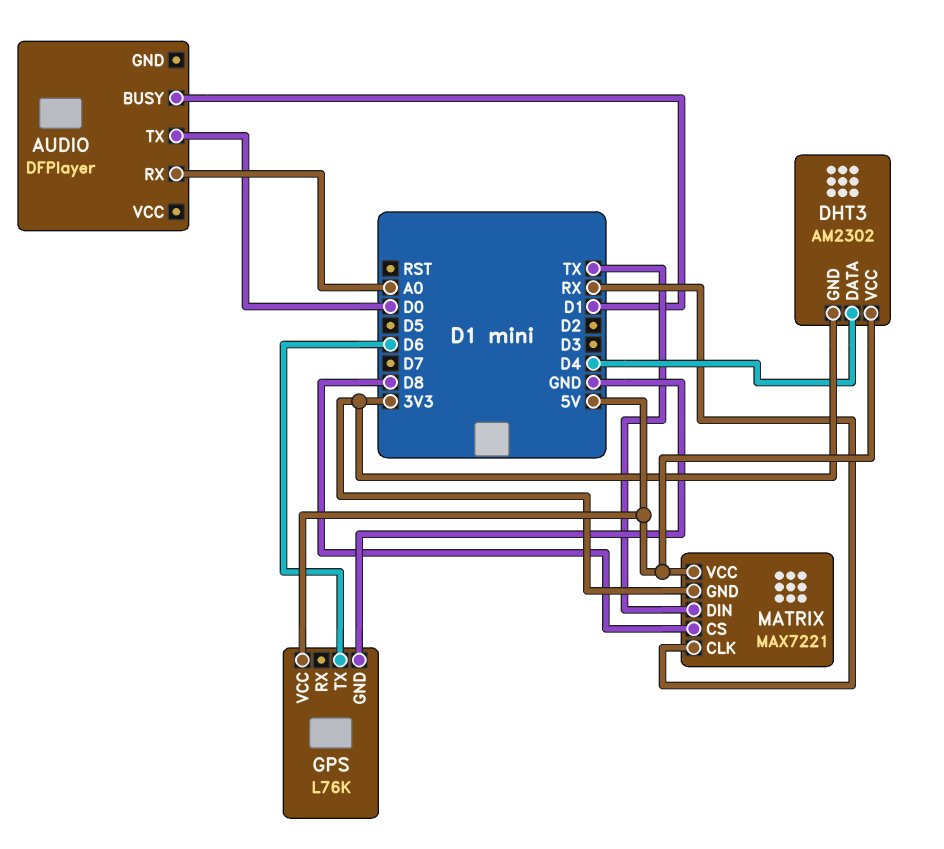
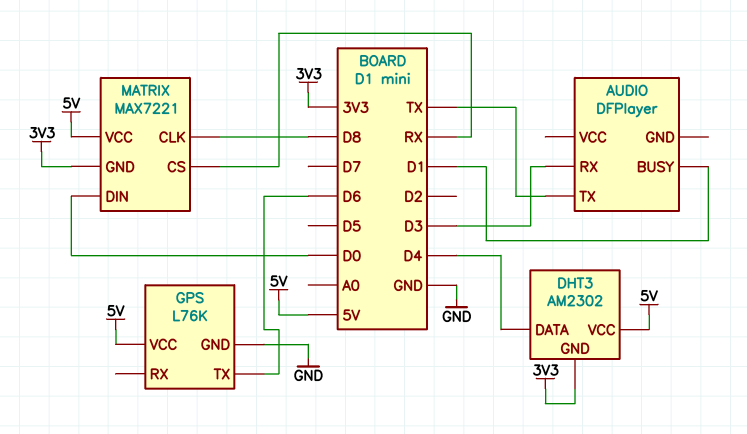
AUDIO pin RX: A0 -> D3
AUDIO pin TX: D0 -> TX
MATRIX pin CLK: RX -> D8
MATRIX pin CS: D8 -> RX
MATRIX pin DIN: TX -> D0

